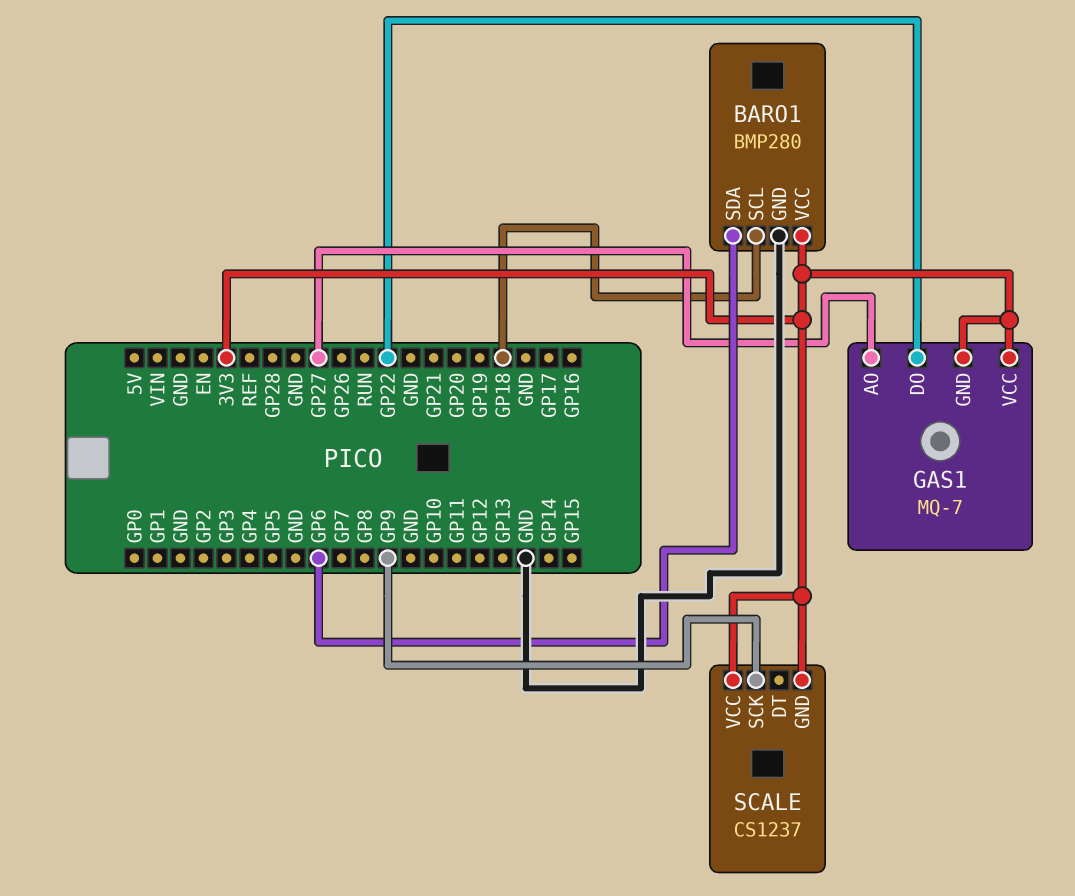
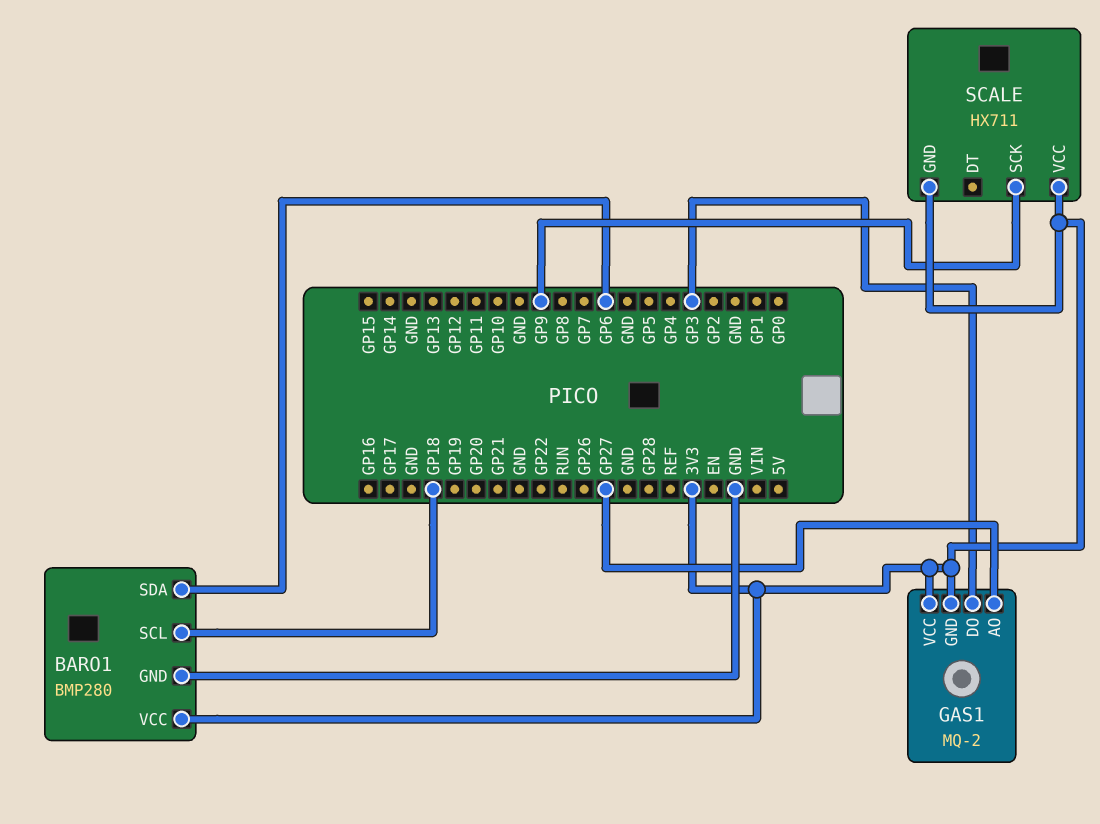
GAS1: MQ-7 -> MQ-2
GAS1 pin DO: GP22 -> GP3
SCALE: CS1237 -> HX711

